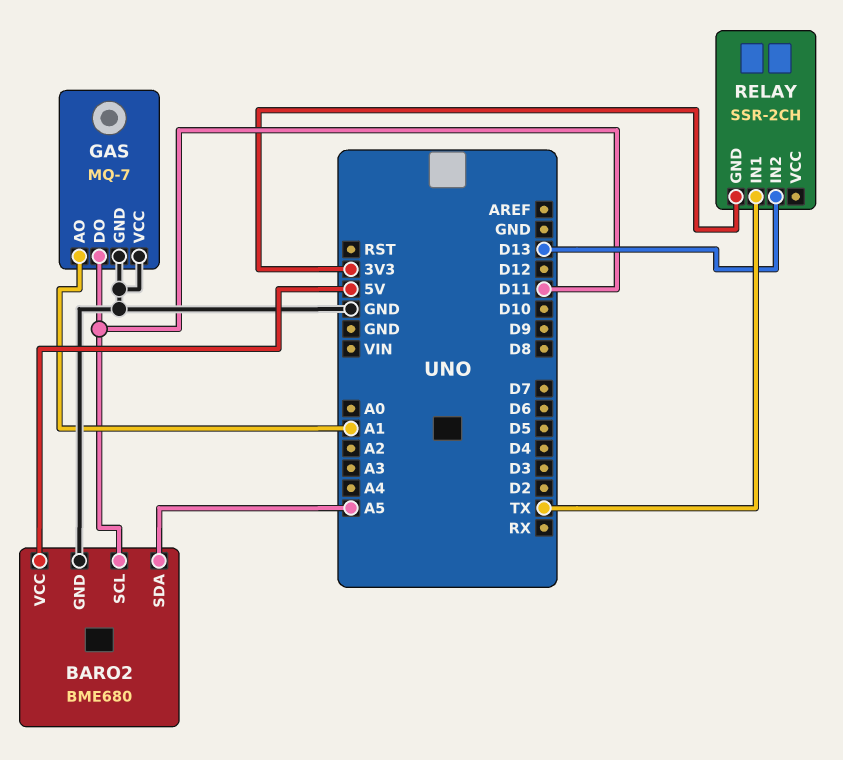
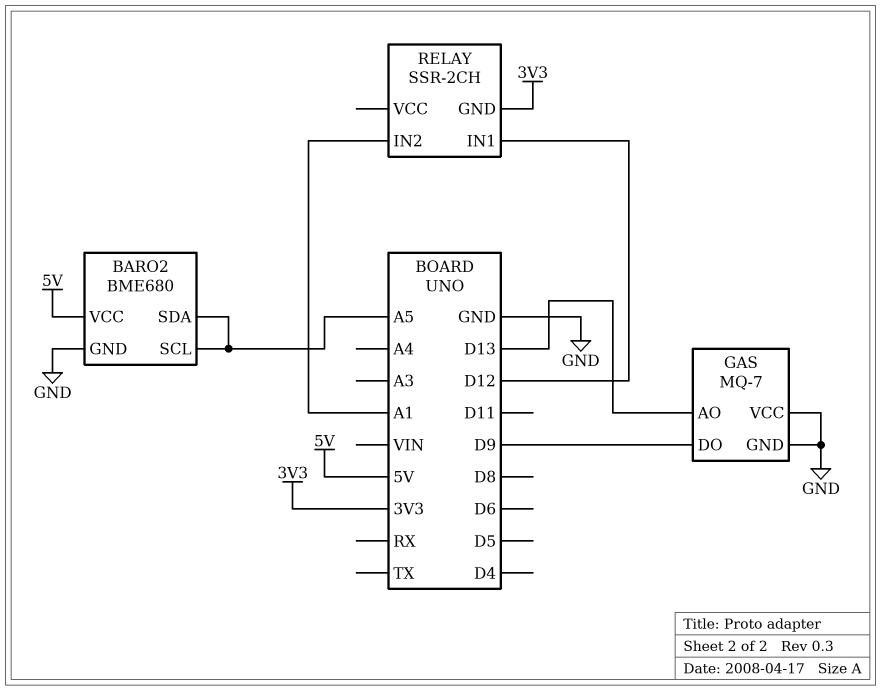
BARO2 pin SCL: D11 -> A5
GAS pin AO: A1 -> D13
GAS pin DO: D11 -> D9
RELAY pin IN1: TX -> D12
RELAY pin IN2: D13 -> A1

